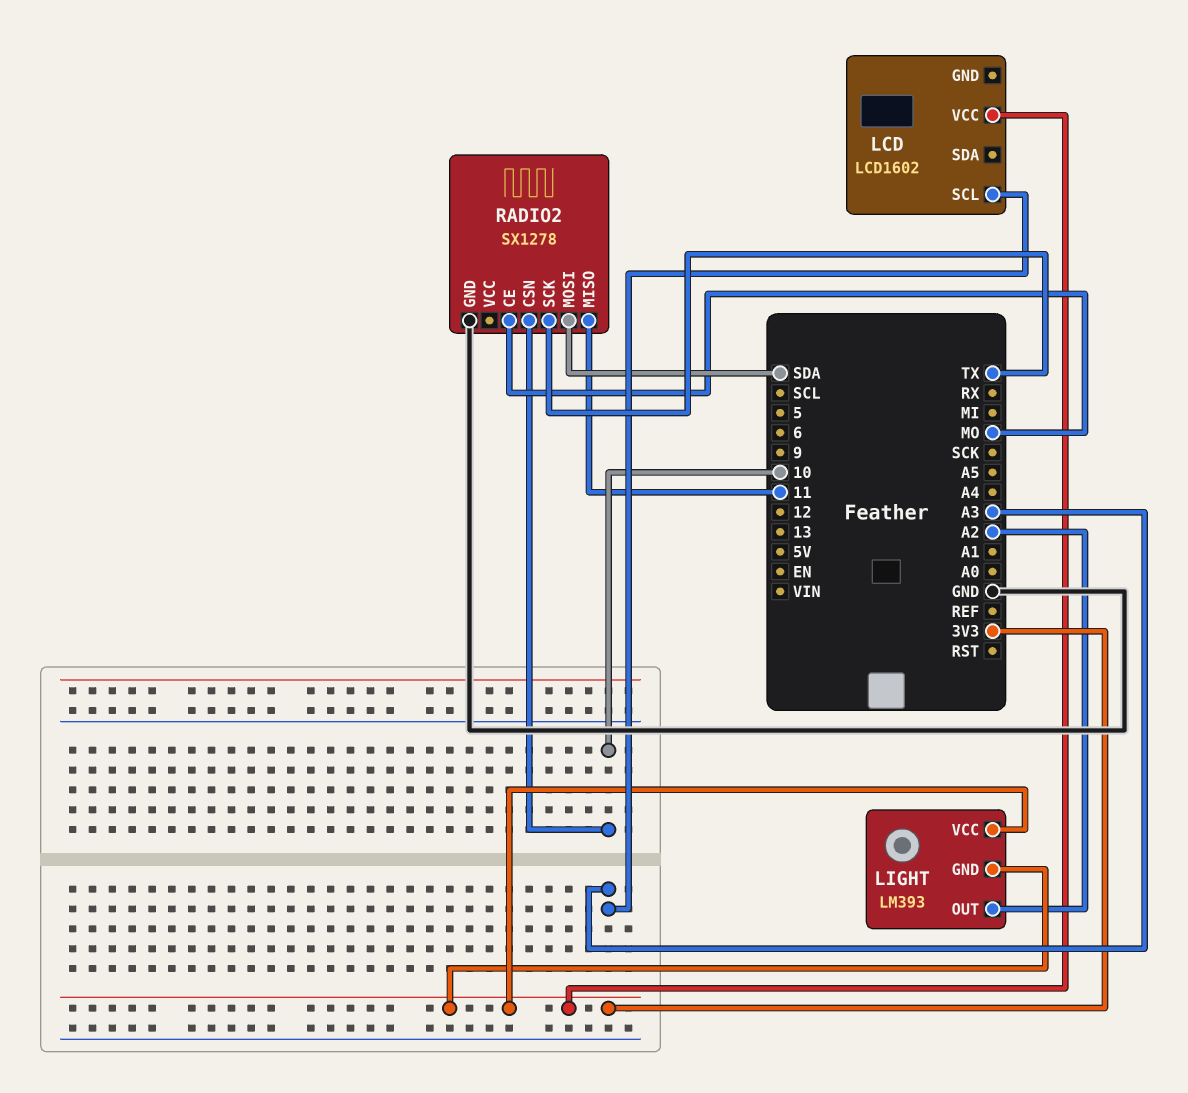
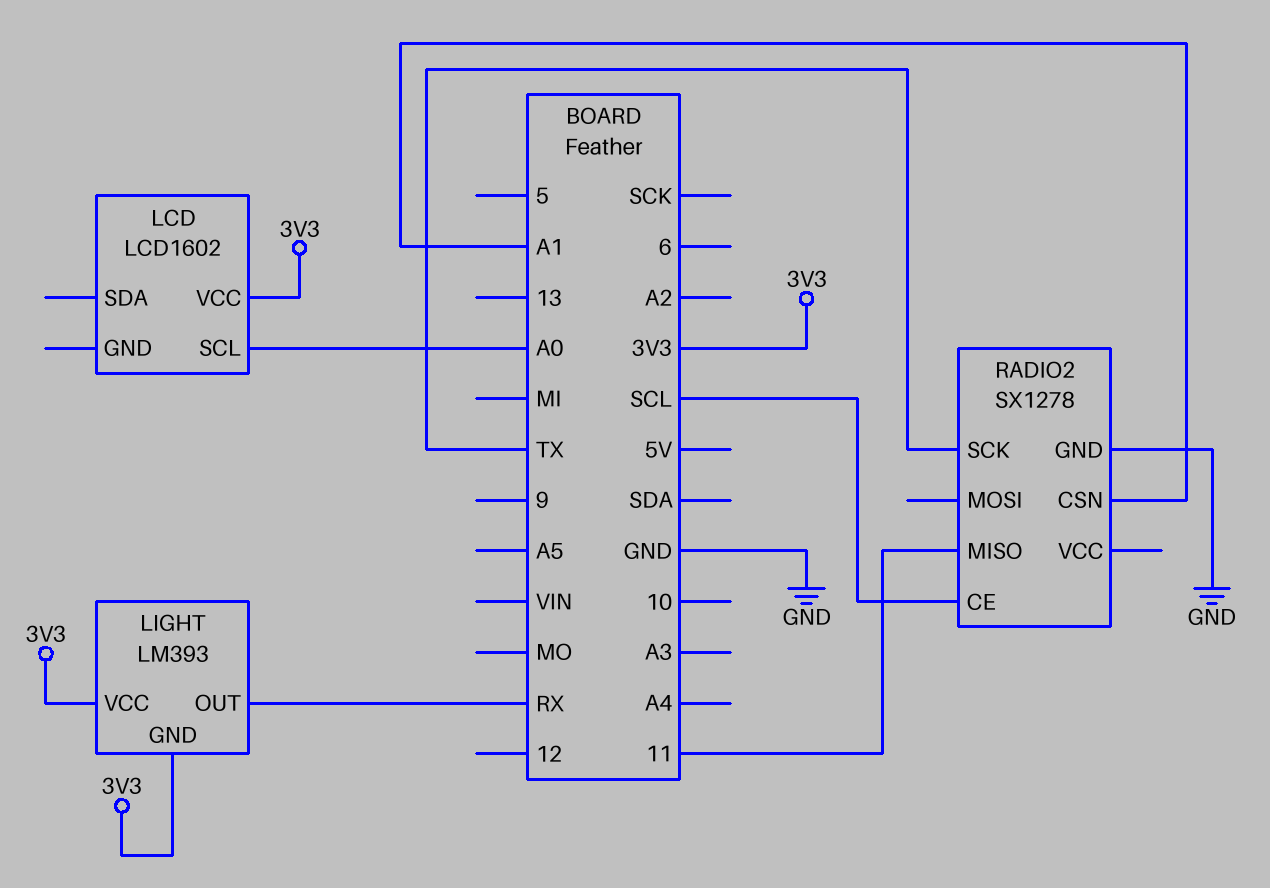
LCD pin SCL: A3 -> A0
LIGHT pin OUT: A2 -> RX
RADIO2 pin CE: MO -> SCL
RADIO2 pin CSN: 10 -> A1
RADIO2 pin MOSI: SDA -> none

